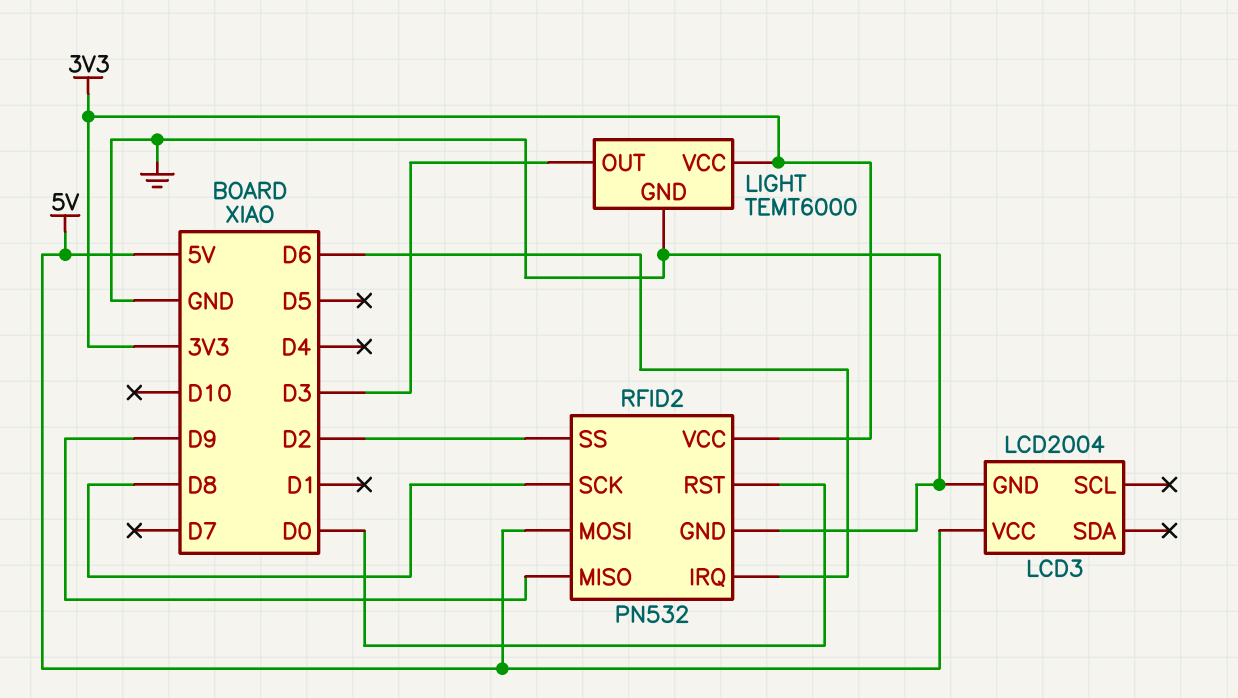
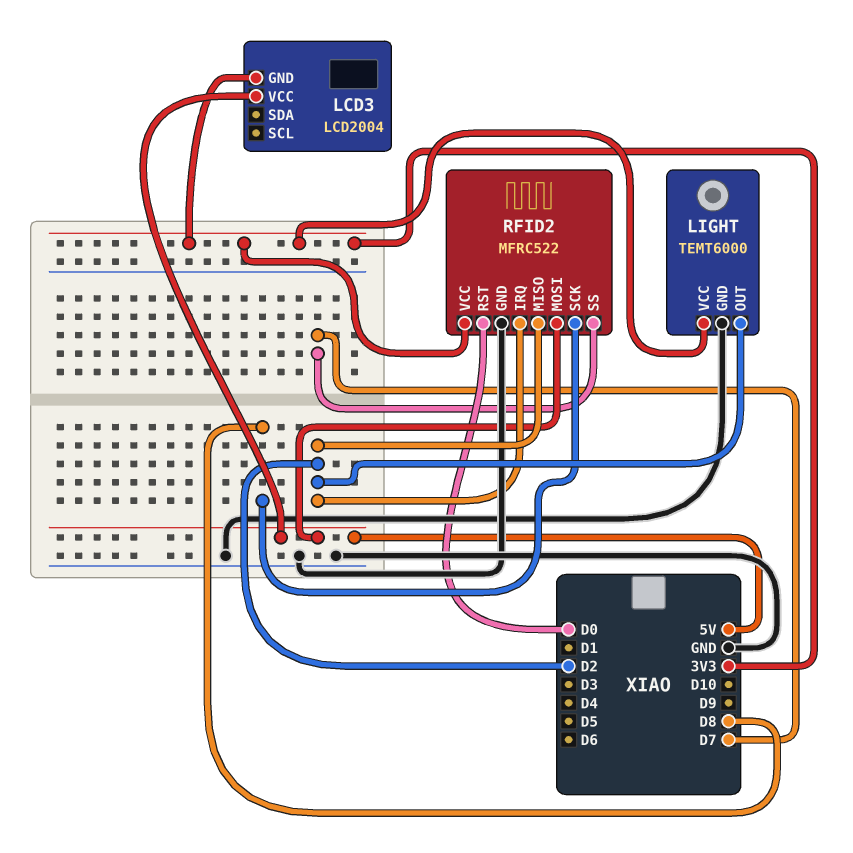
LCD3 pin GND: GND -> 3V3
LIGHT pin OUT: D3 -> D2
RFID2: PN532 -> MFRC522
RFID2 pin IRQ: D6 -> D2
RFID2 pin MISO: D9 -> D2
RFID2 pin SS: D2 -> D7

